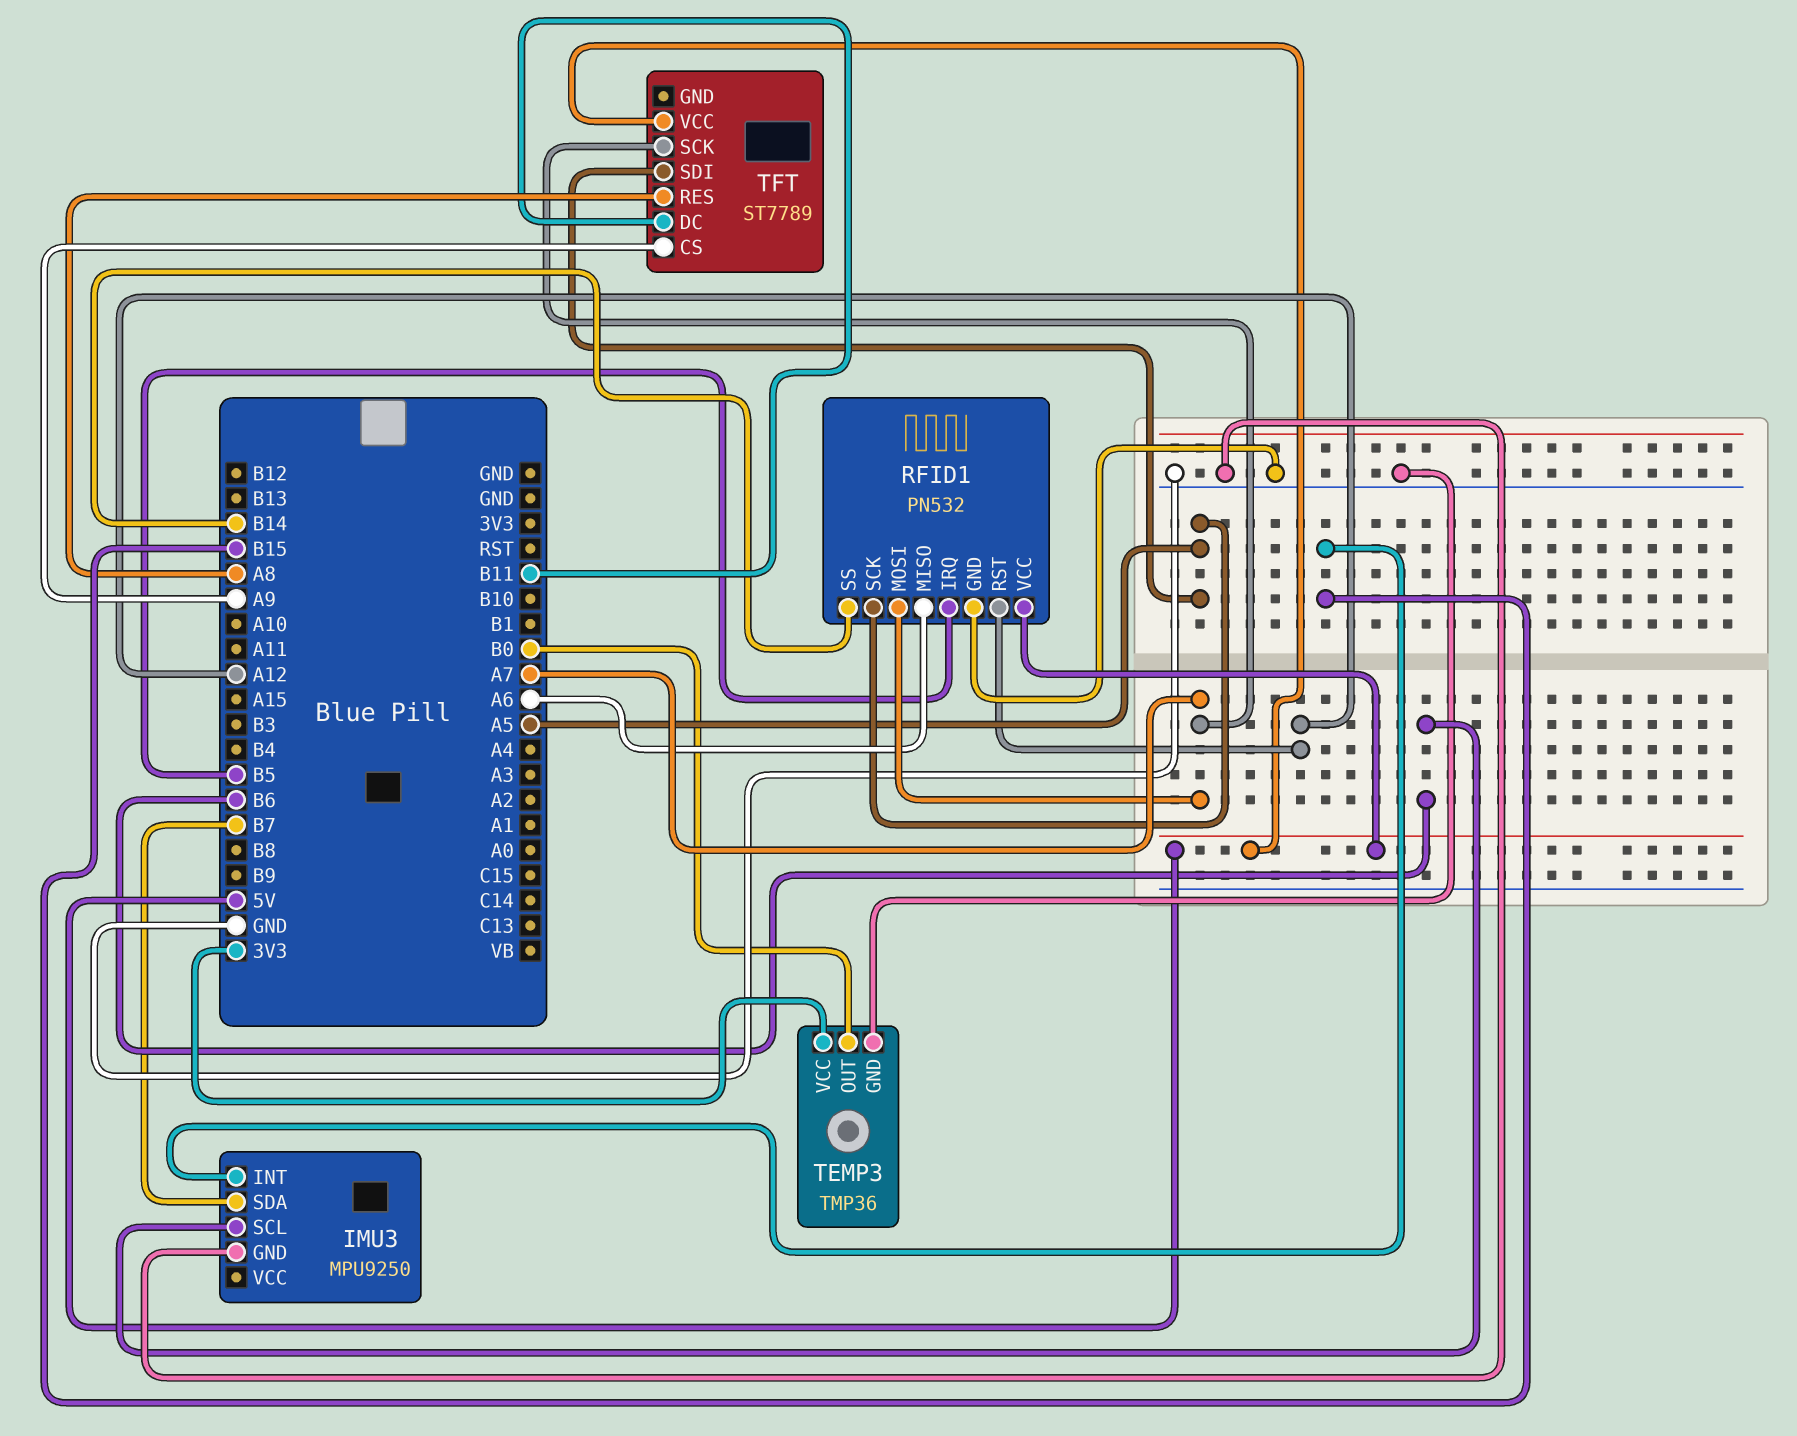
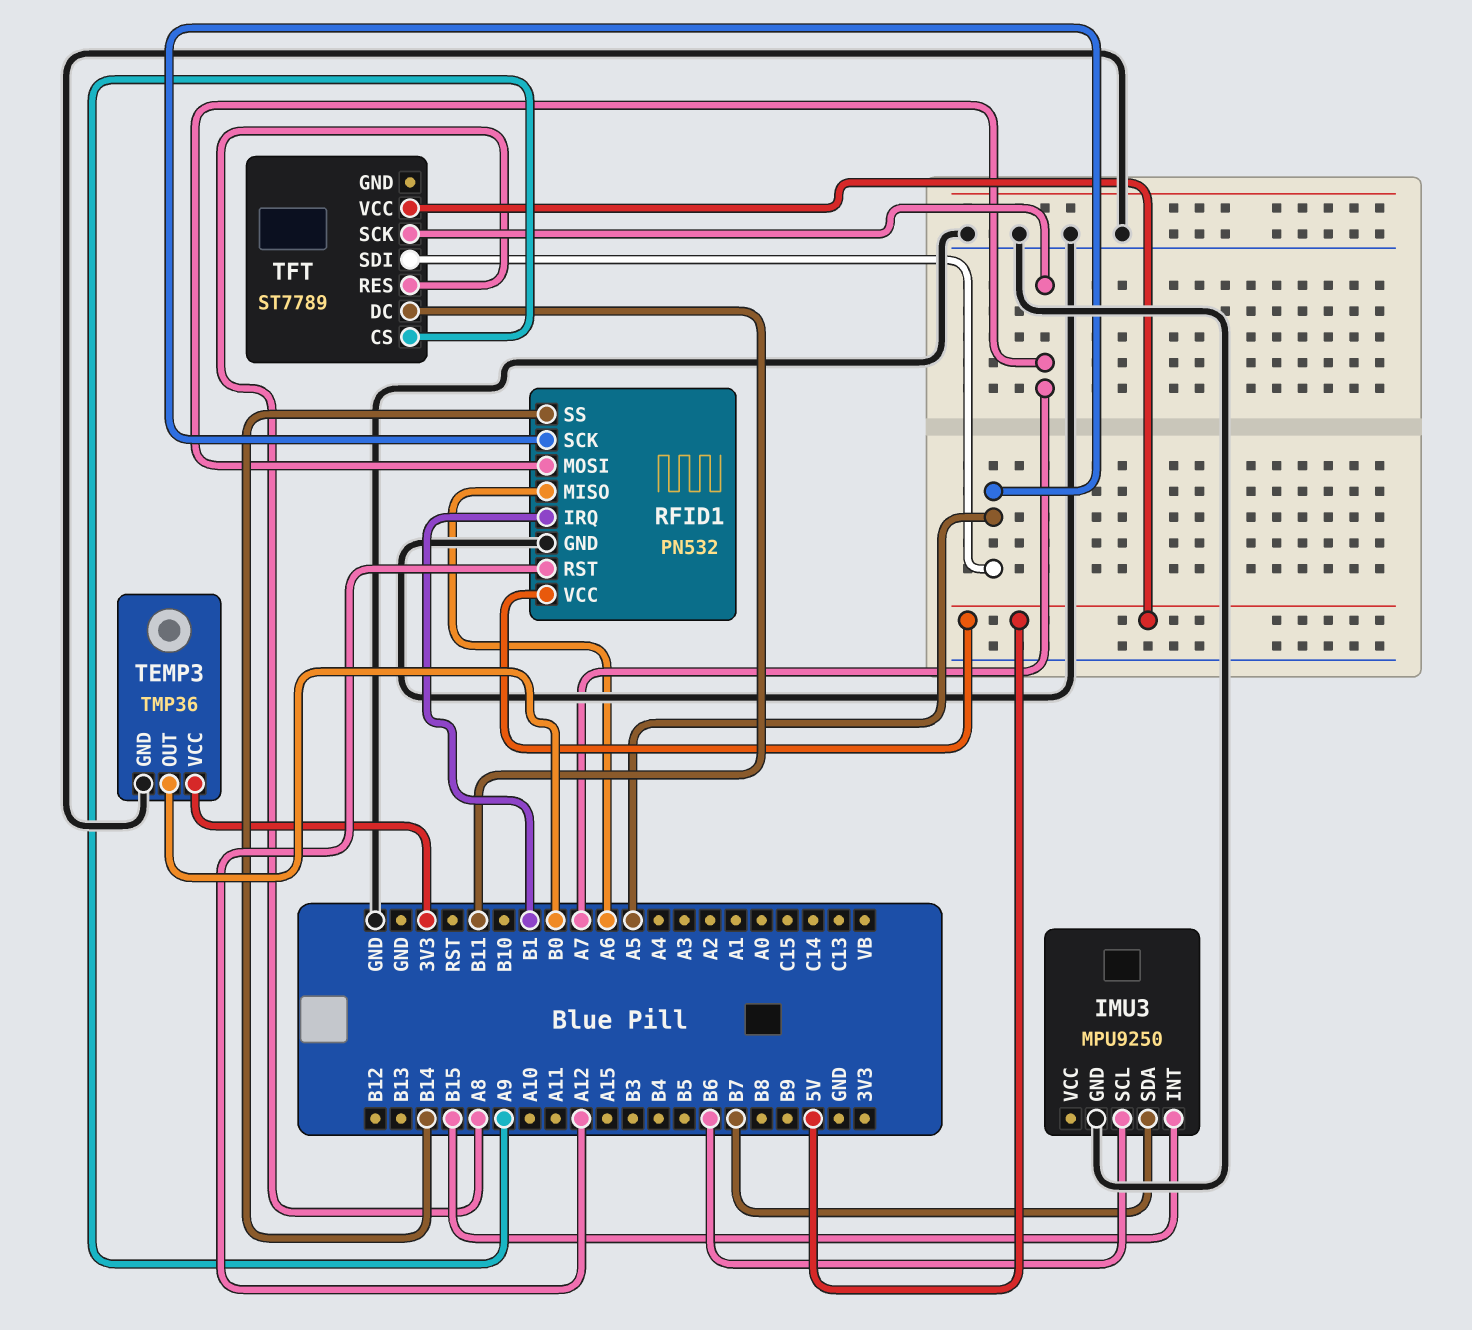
RFID1 pin IRQ: B5 -> B1

